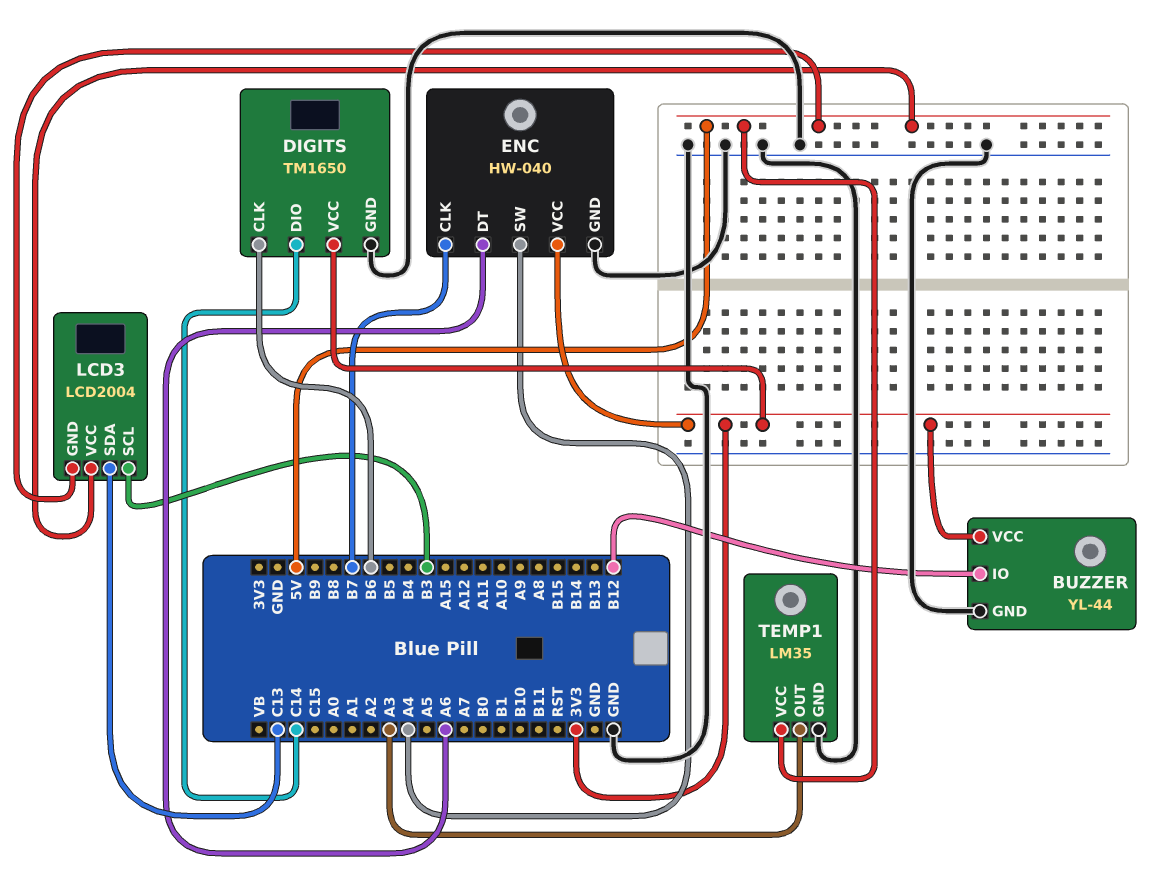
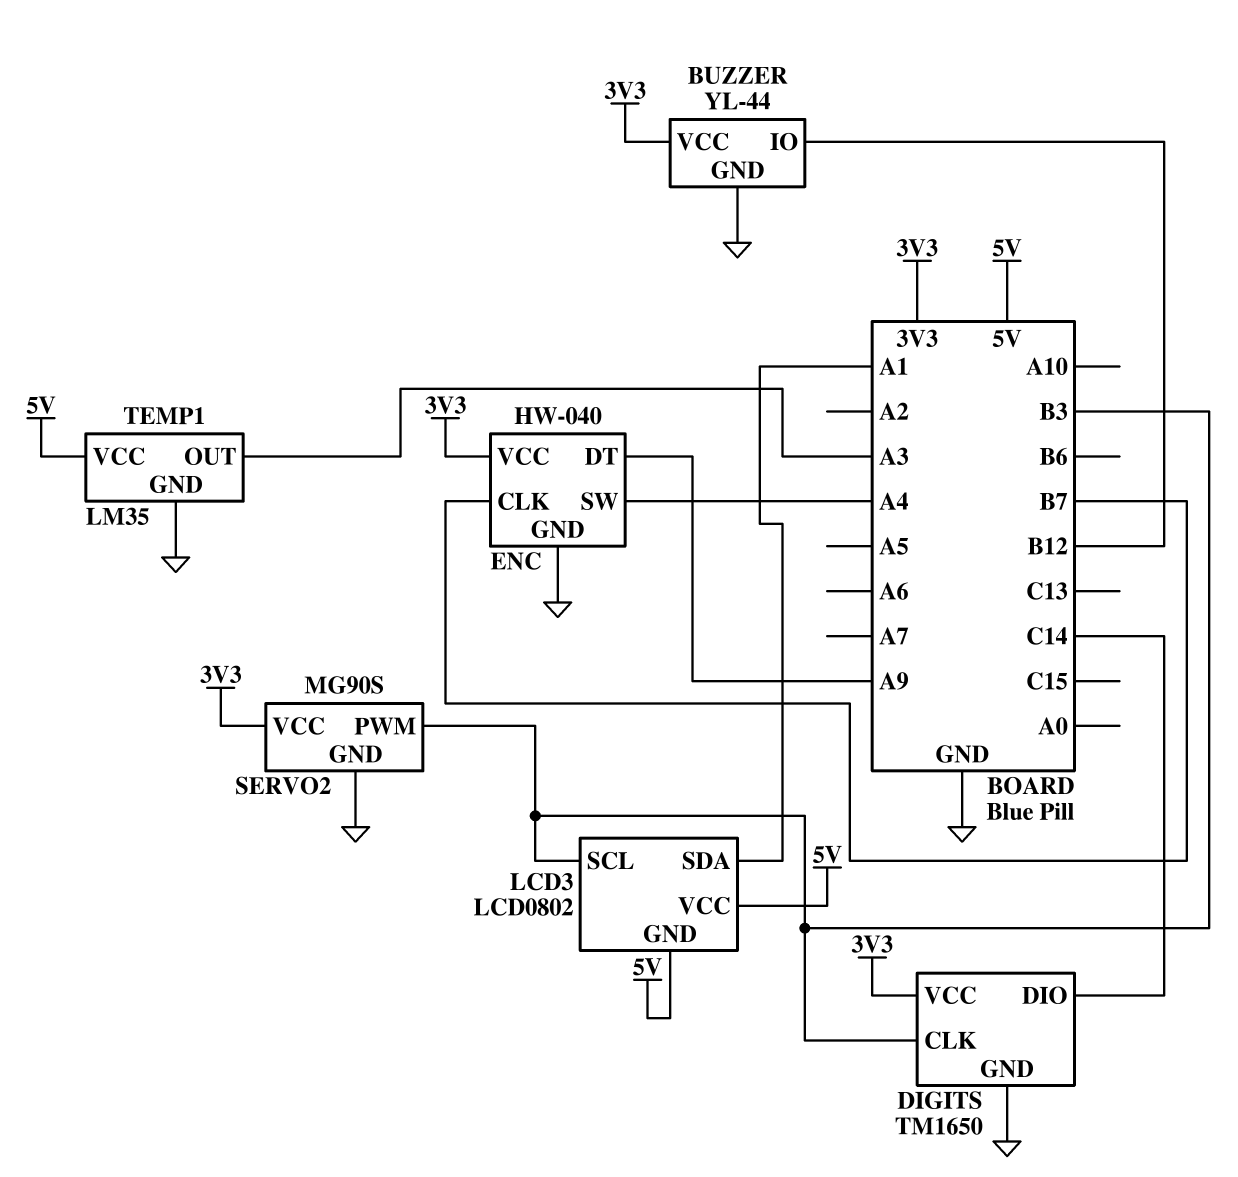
DIGITS pin CLK: B6 -> B3
ENC pin DT: A6 -> A9
LCD3: LCD2004 -> LCD0802
LCD3 pin SDA: C13 -> A1
SERVO2: none -> MG90S
SERVO2 pin GND: none -> GND
SERVO2 pin PWM: none -> B3
SERVO2 pin VCC: none -> 3V3

